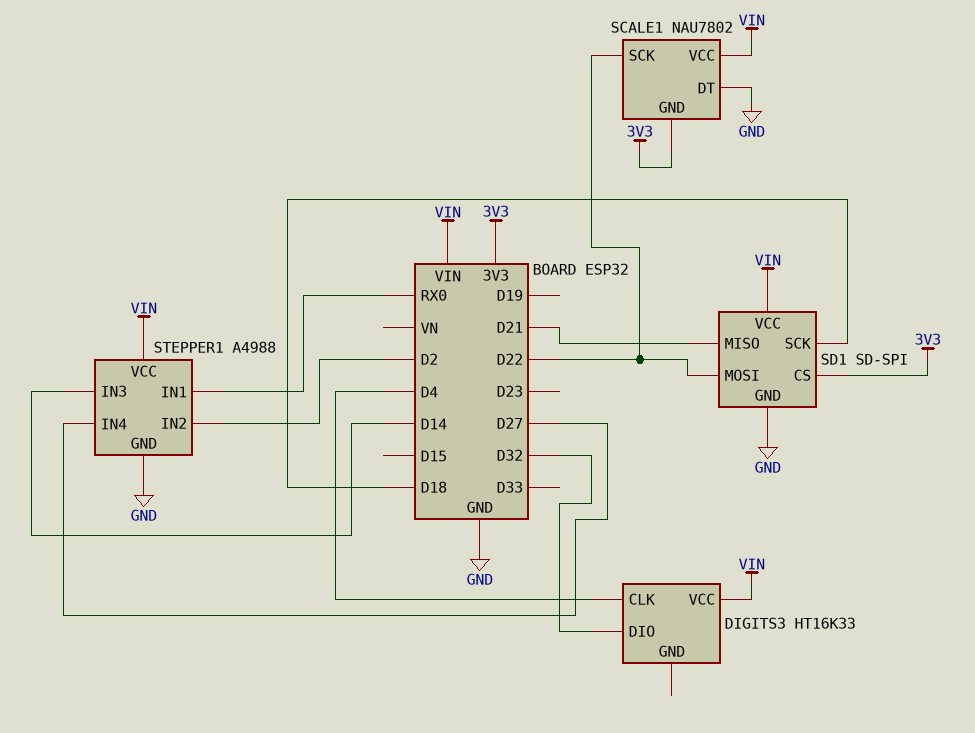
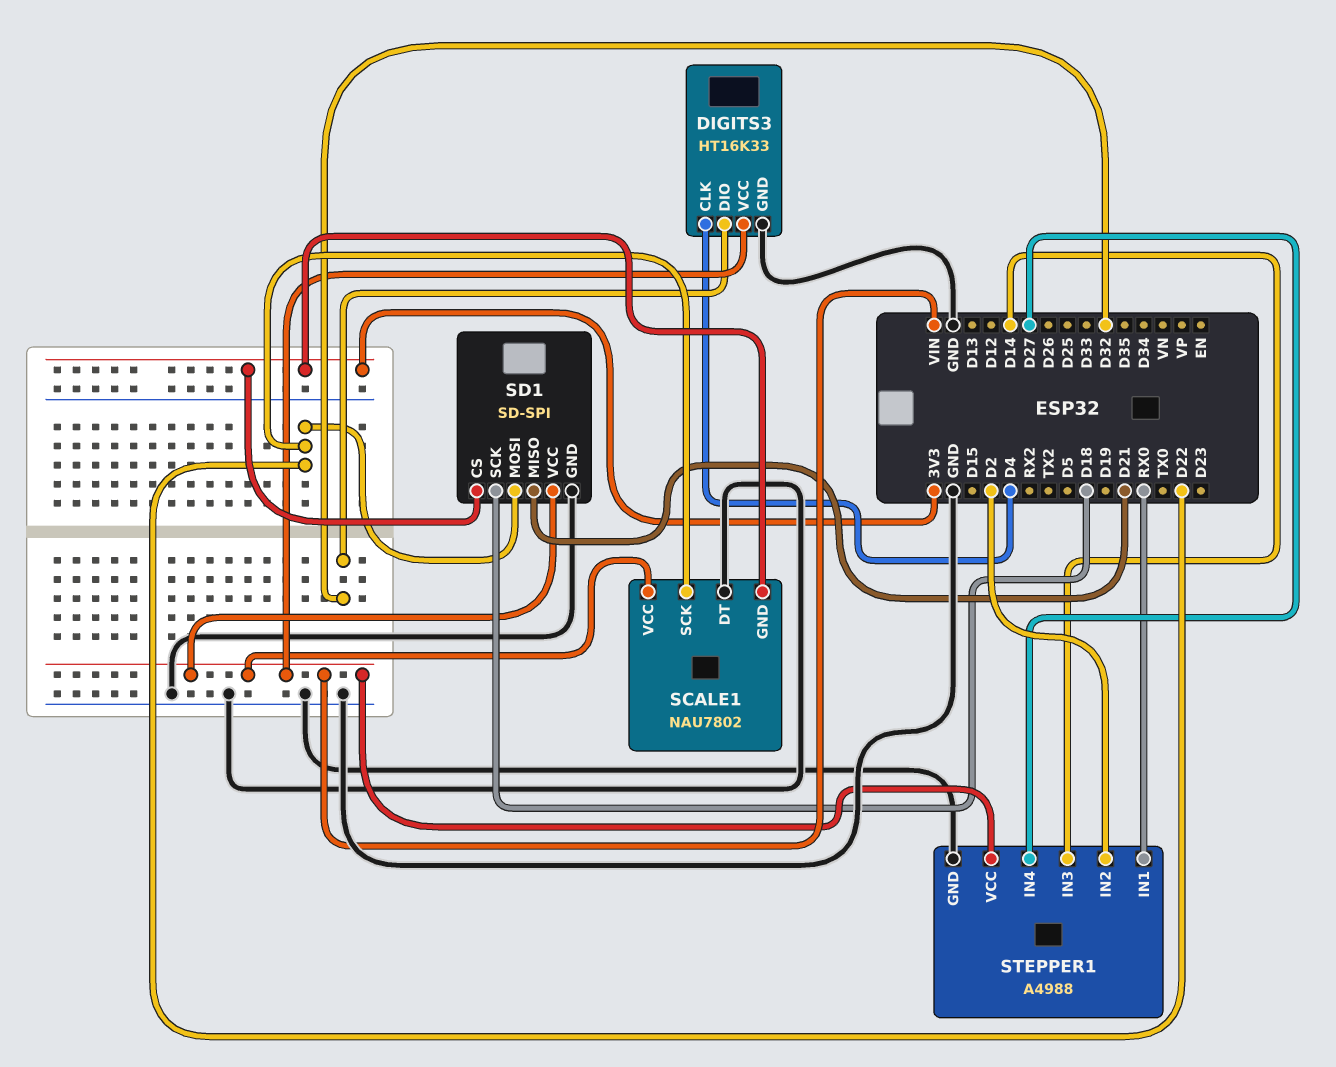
DIGITS3 pin GND: none -> GND

